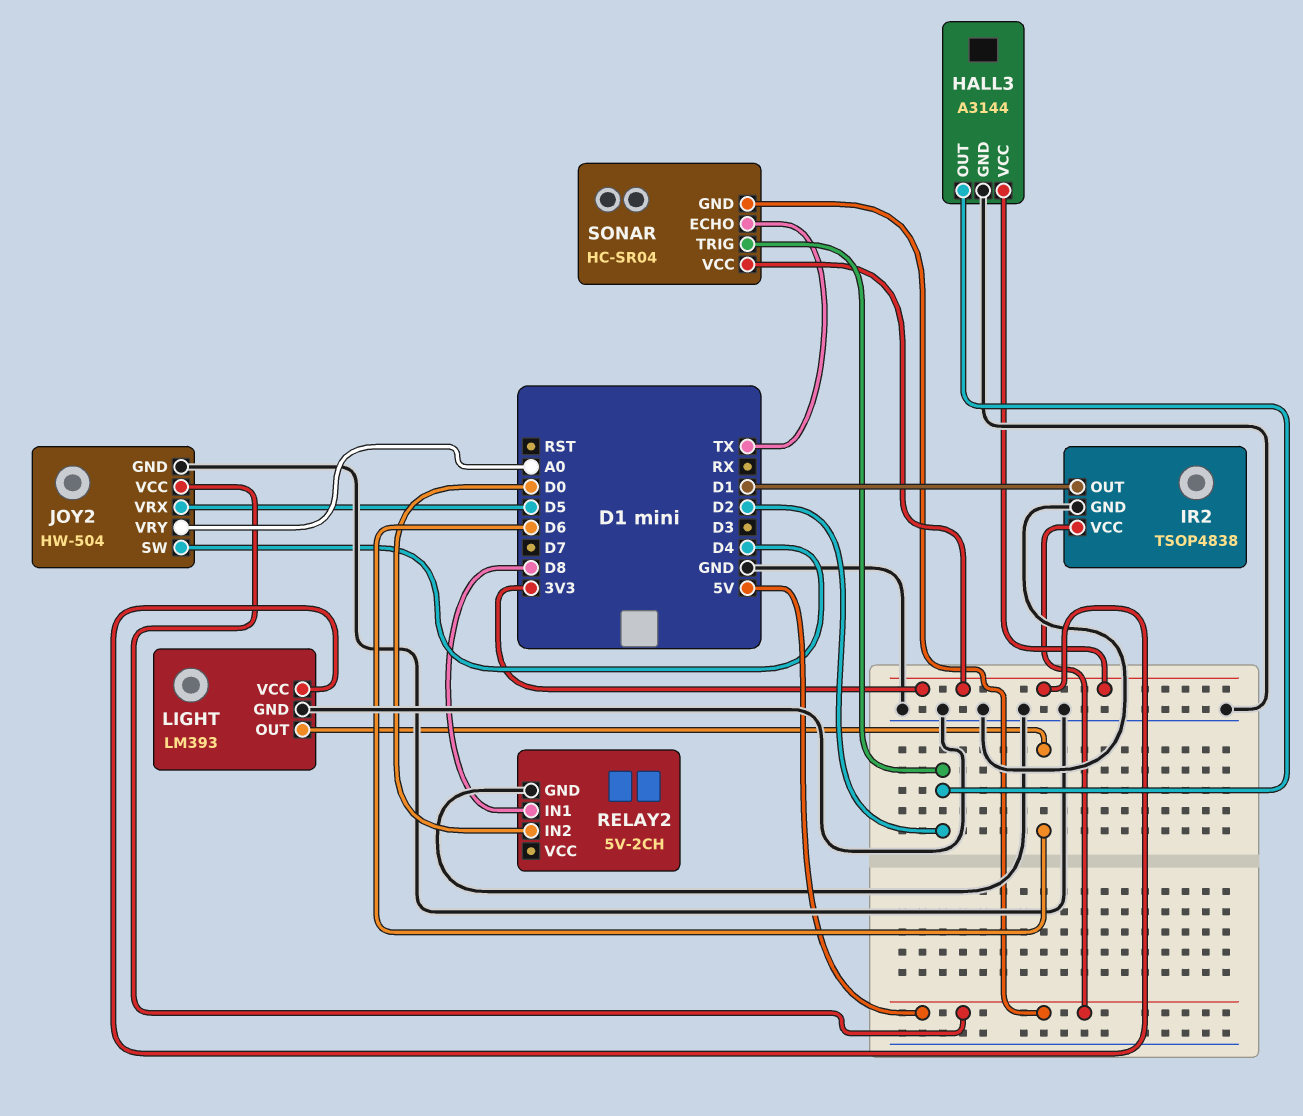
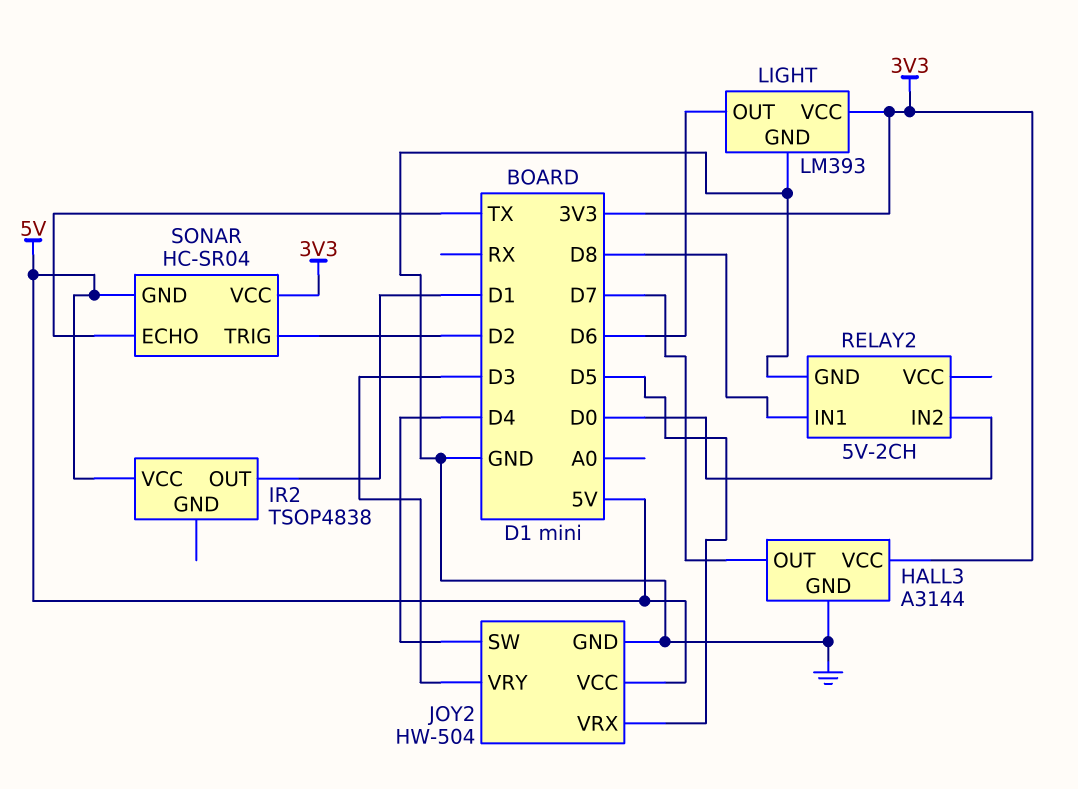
HALL3 pin OUT: D2 -> D7
IR2 pin GND: GND -> none
JOY2 pin VRY: A0 -> D3

